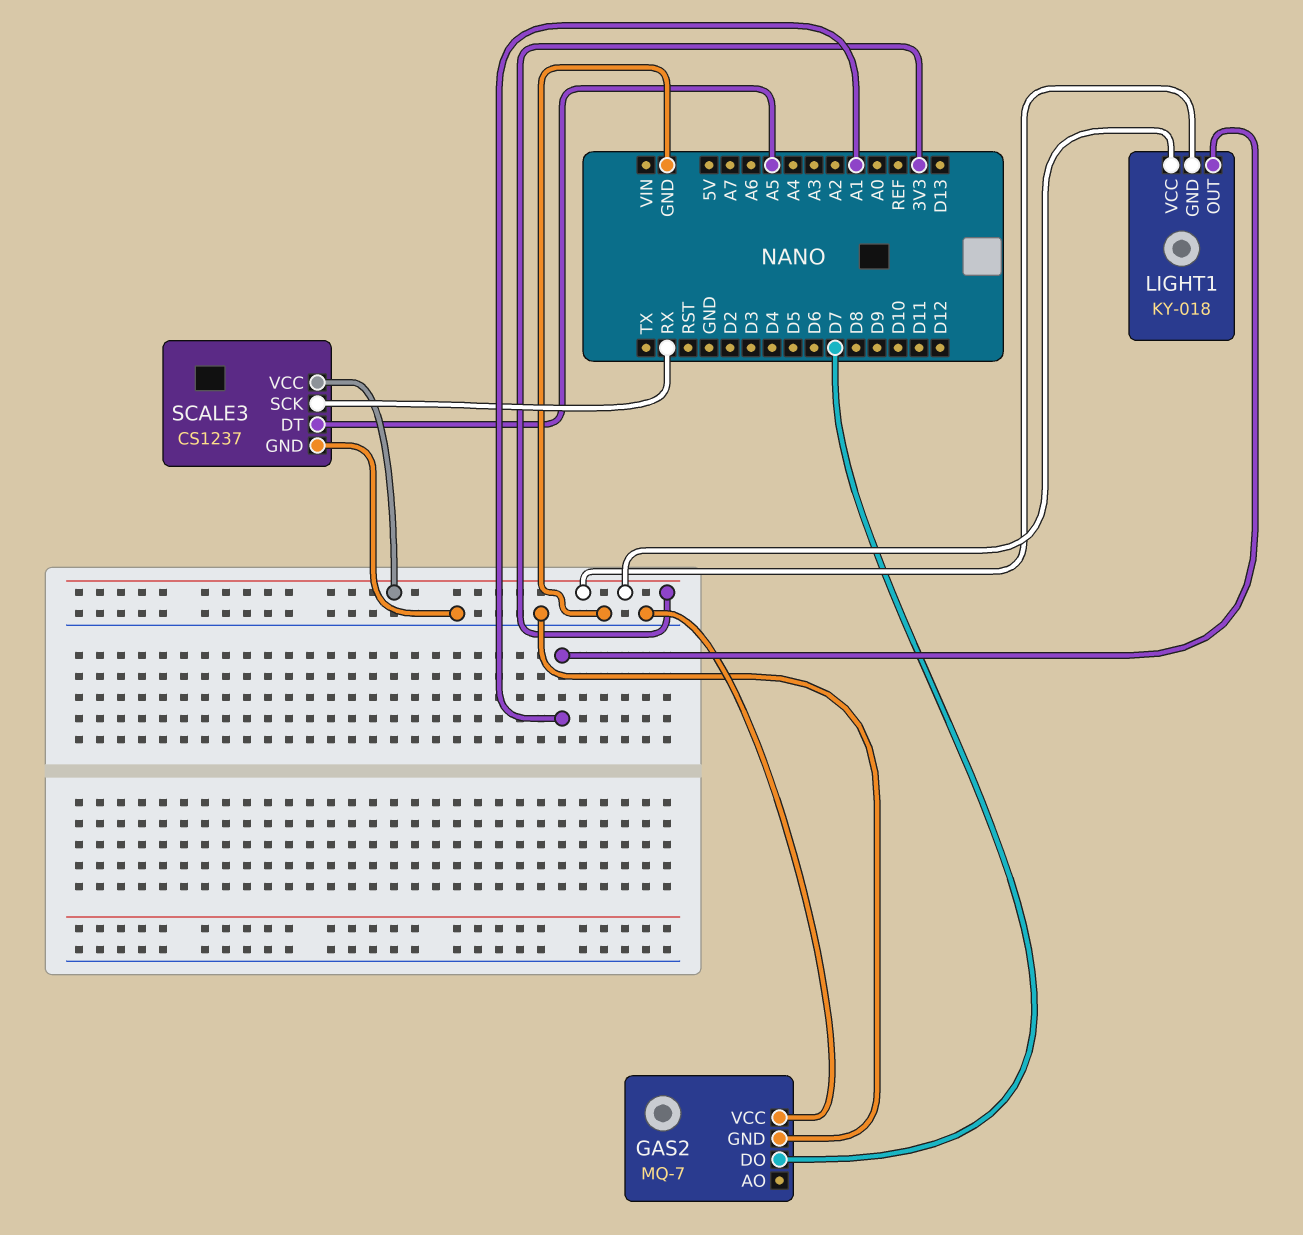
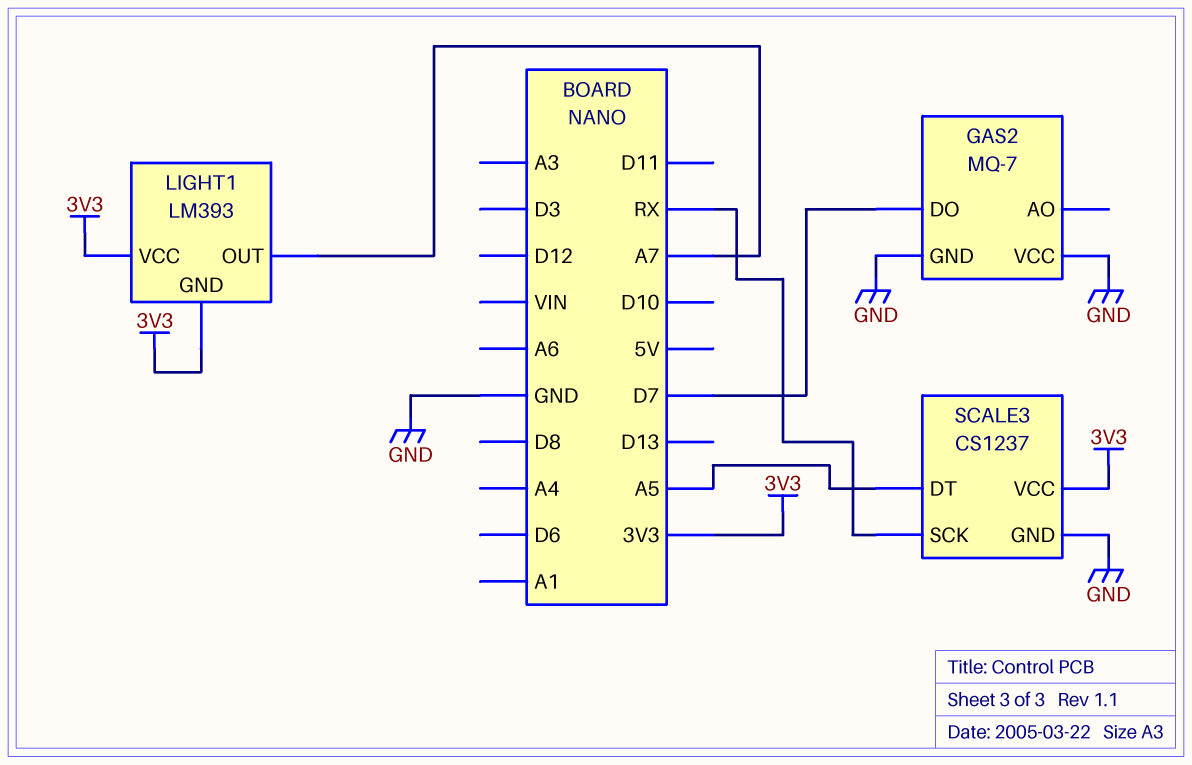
LIGHT1: KY-018 -> LM393
LIGHT1 pin OUT: A1 -> A7

